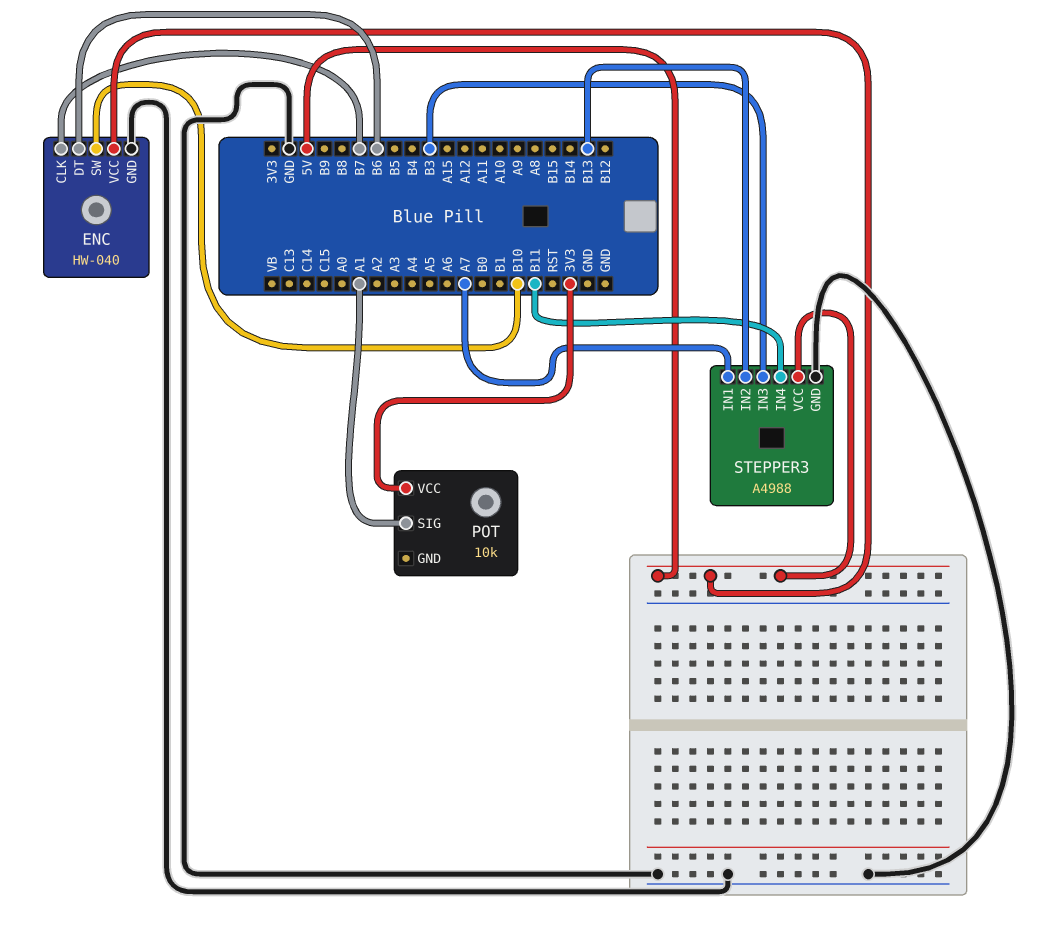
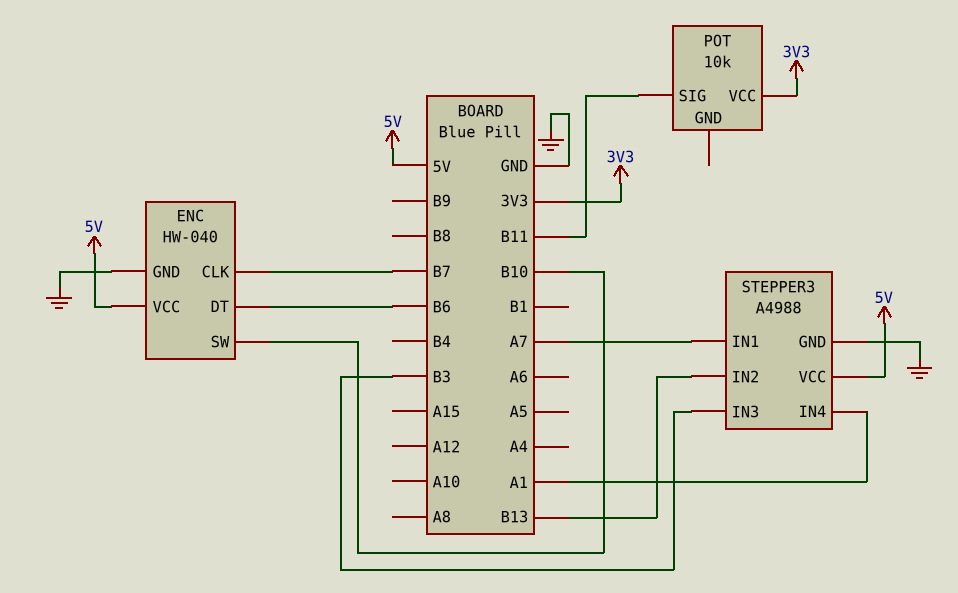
POT pin SIG: A1 -> B11
STEPPER3 pin IN4: B11 -> A1

